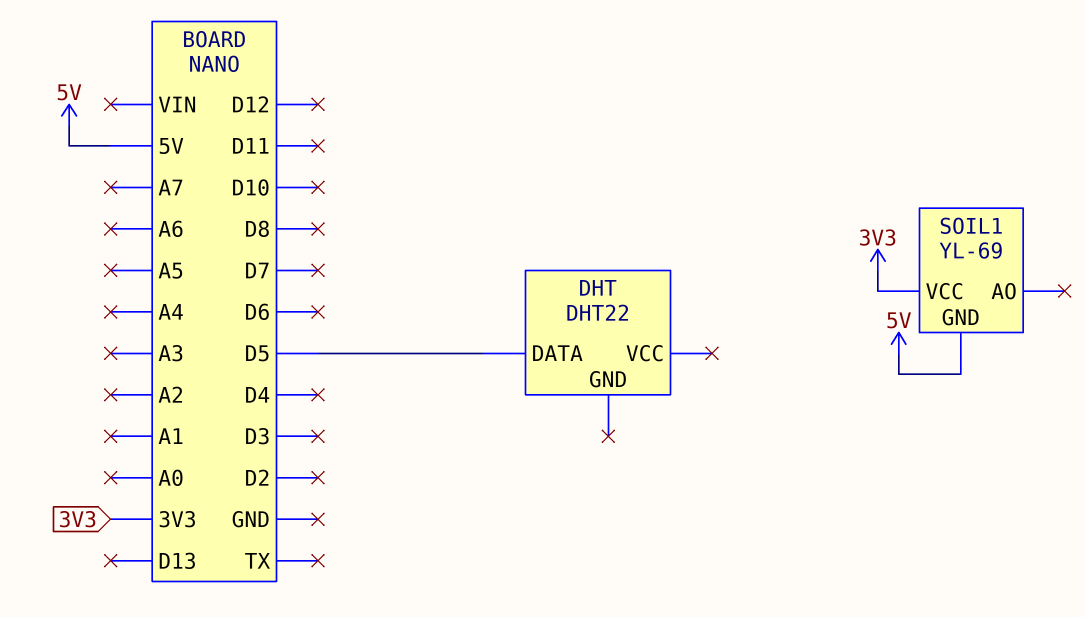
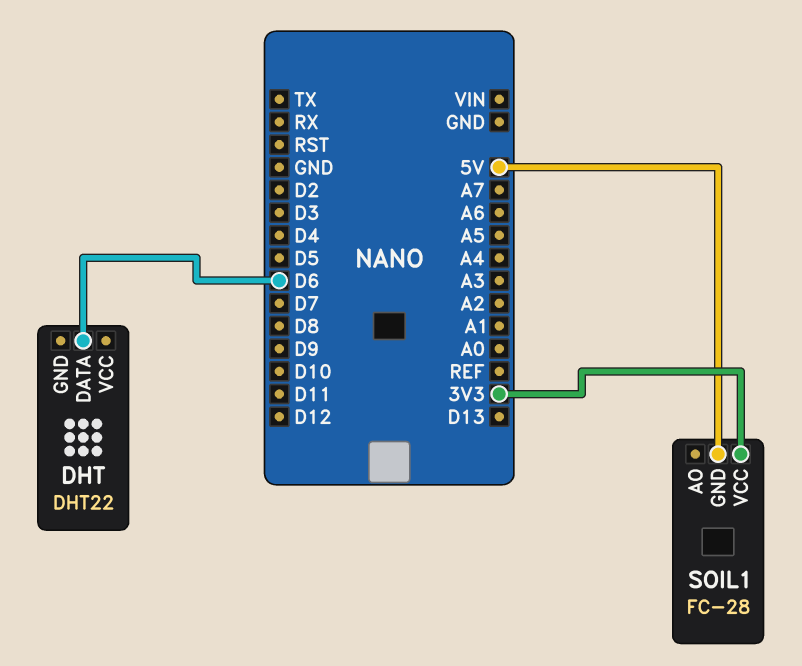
DHT pin DATA: D5 -> D6
SOIL1: YL-69 -> FC-28

